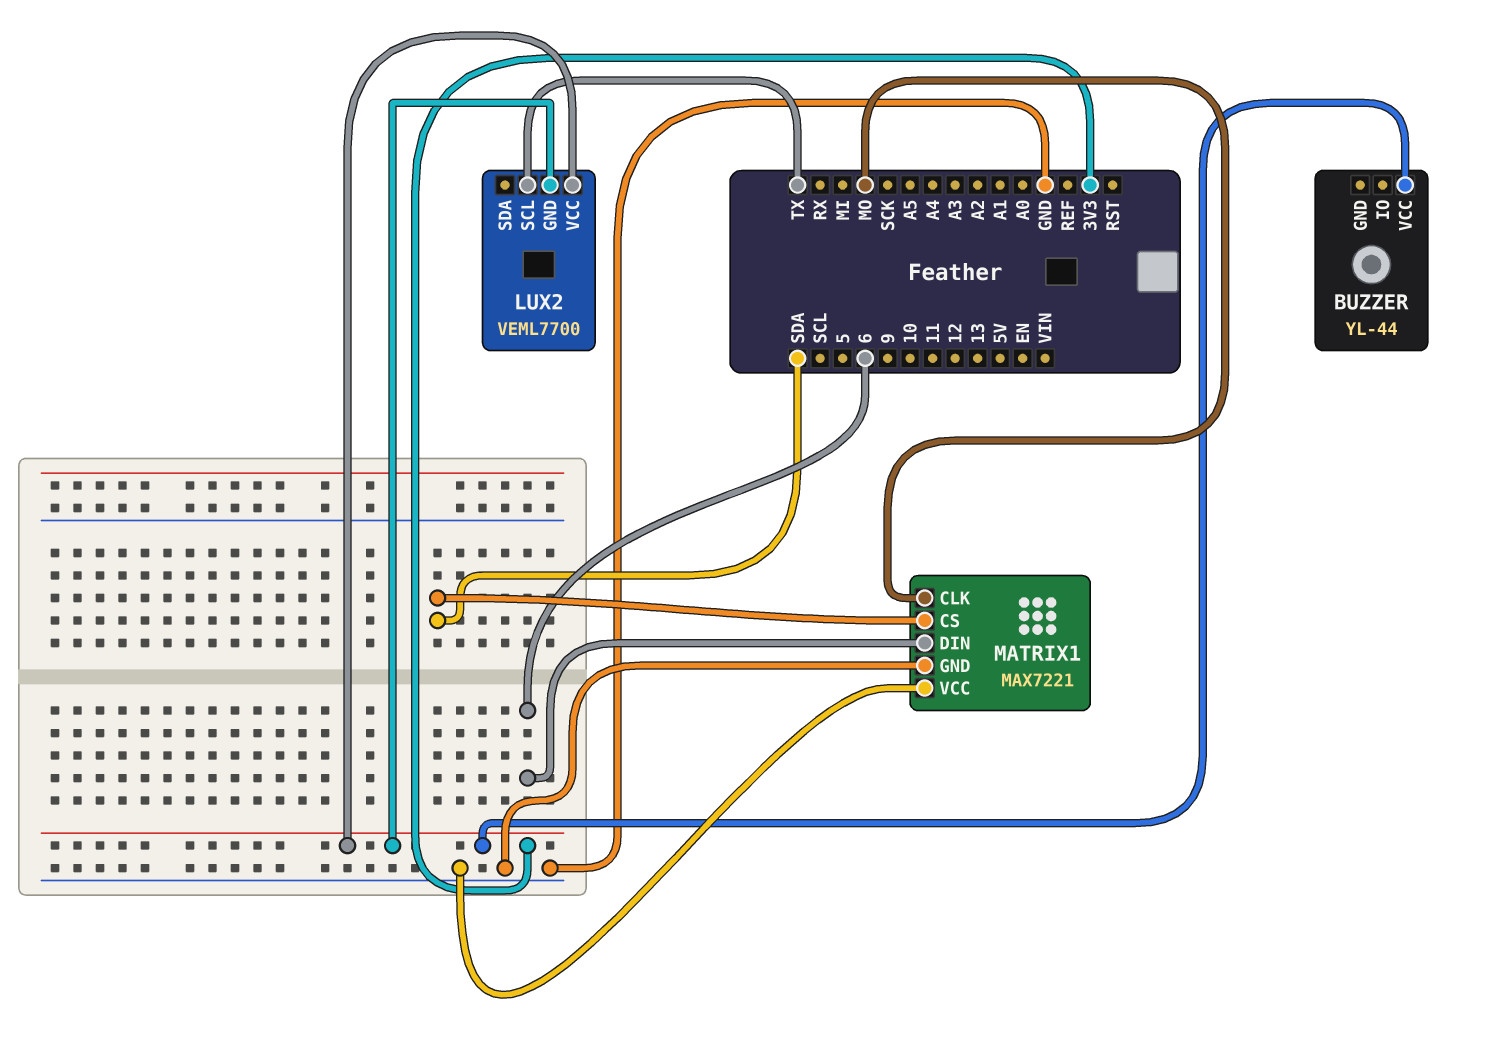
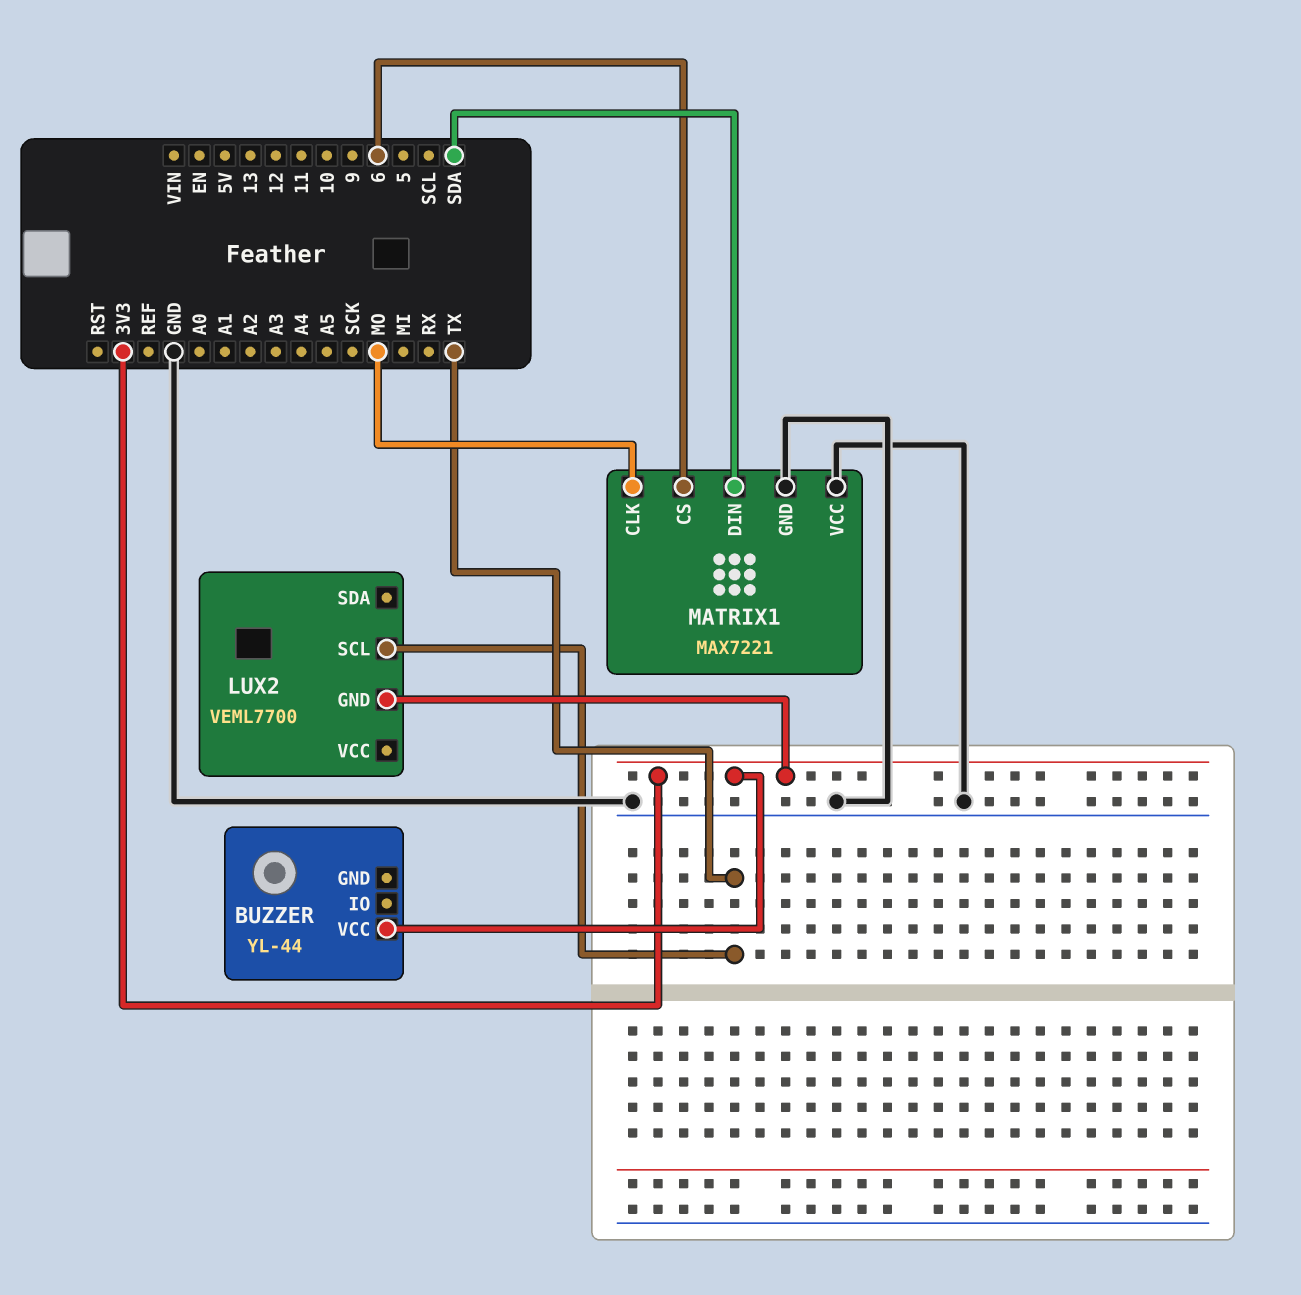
LUX2 pin VCC: 3V3 -> none
MATRIX1 pin CS: SDA -> 6
MATRIX1 pin DIN: 6 -> SDA

